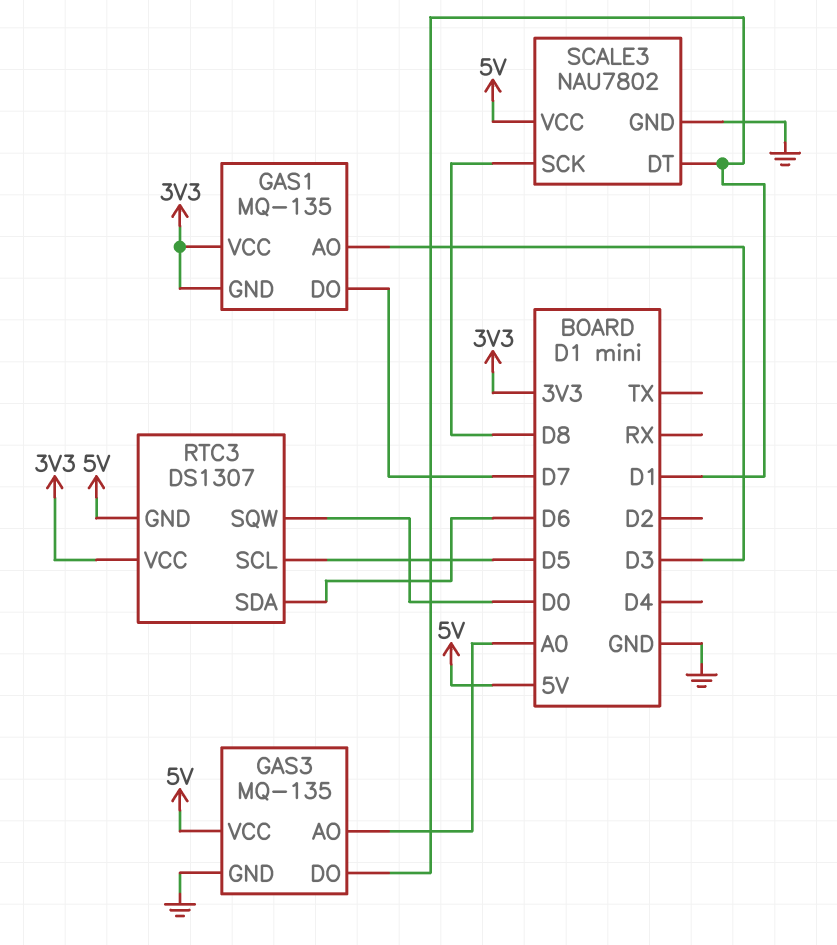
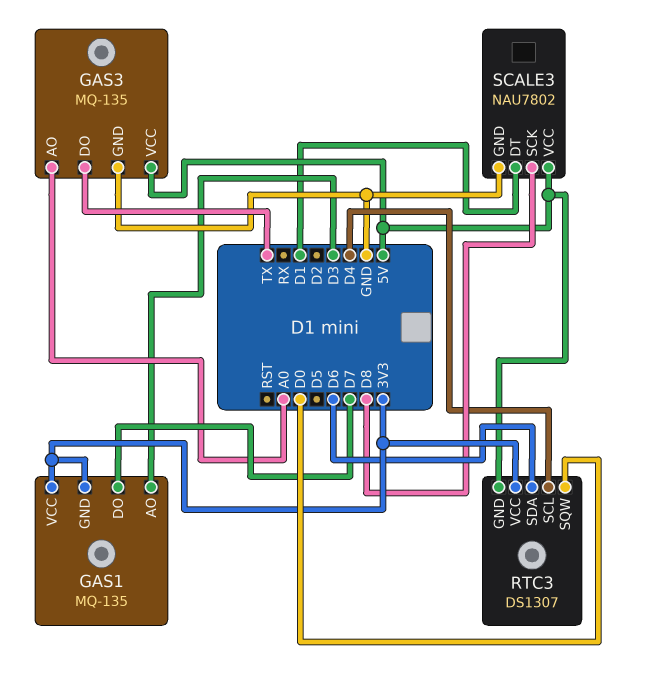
GAS3 pin DO: D1 -> TX
RTC3 pin SCL: D5 -> D4

